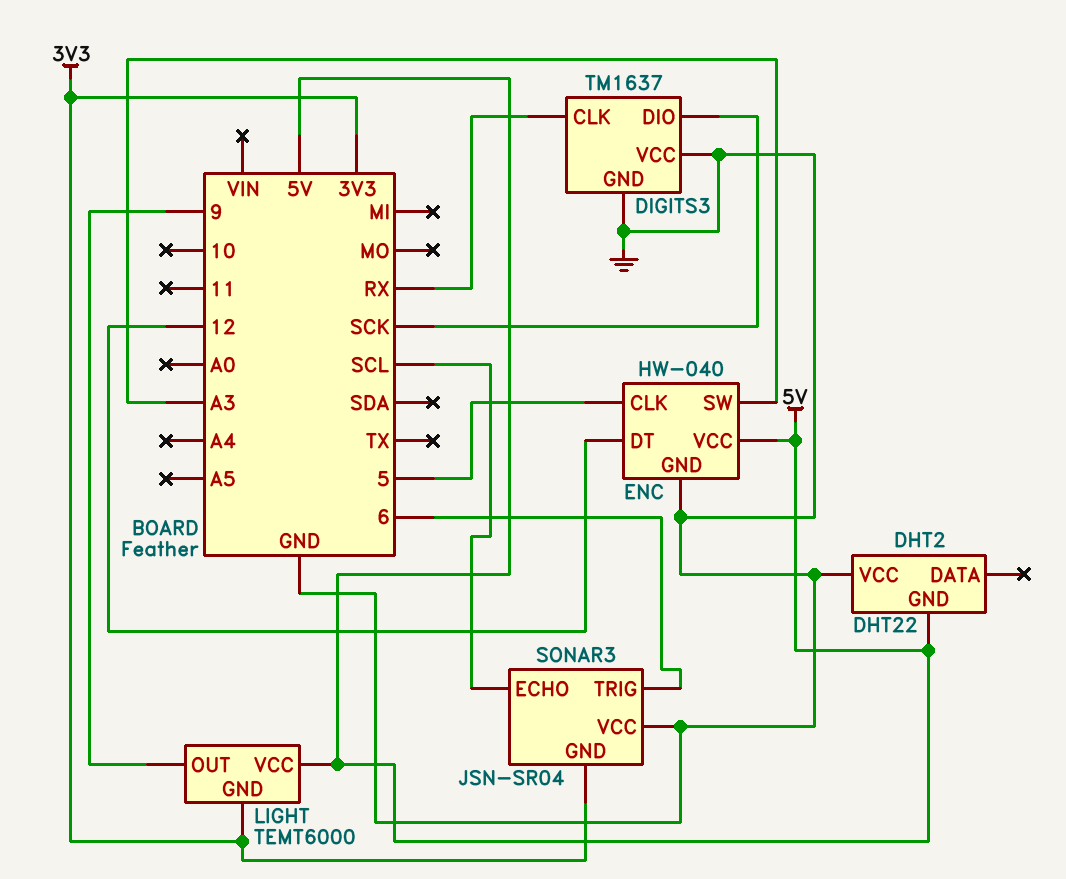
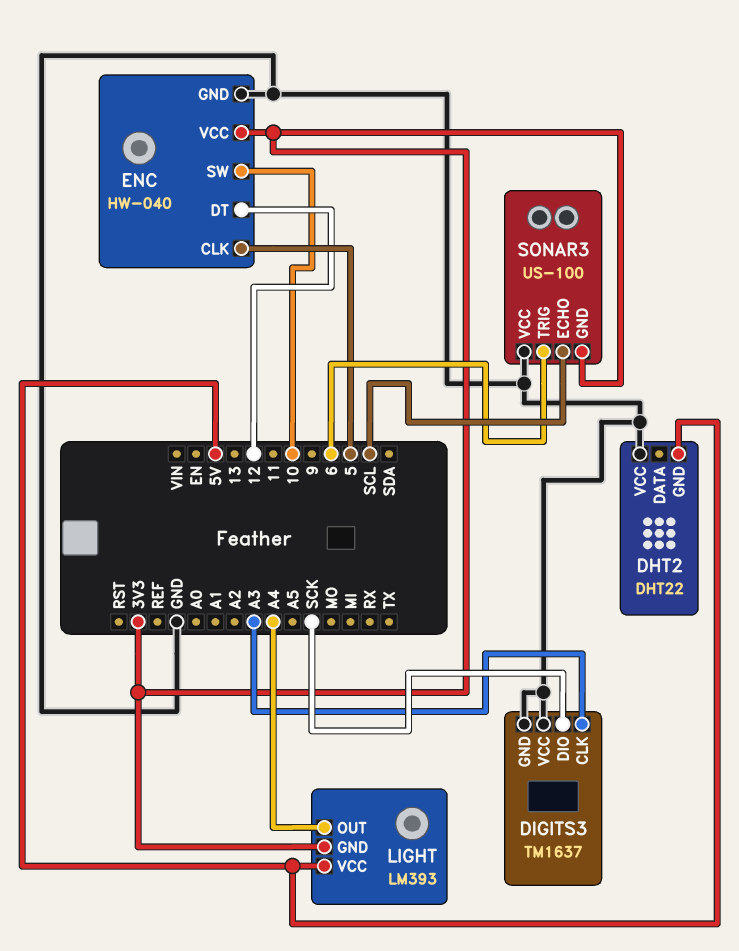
DIGITS3 pin CLK: RX -> A3
ENC pin SW: A3 -> 10
ENC pin VCC: 5V -> 3V3
LIGHT: TEMT6000 -> LM393
LIGHT pin OUT: 9 -> A4
SONAR3: JSN-SR04 -> US-100

